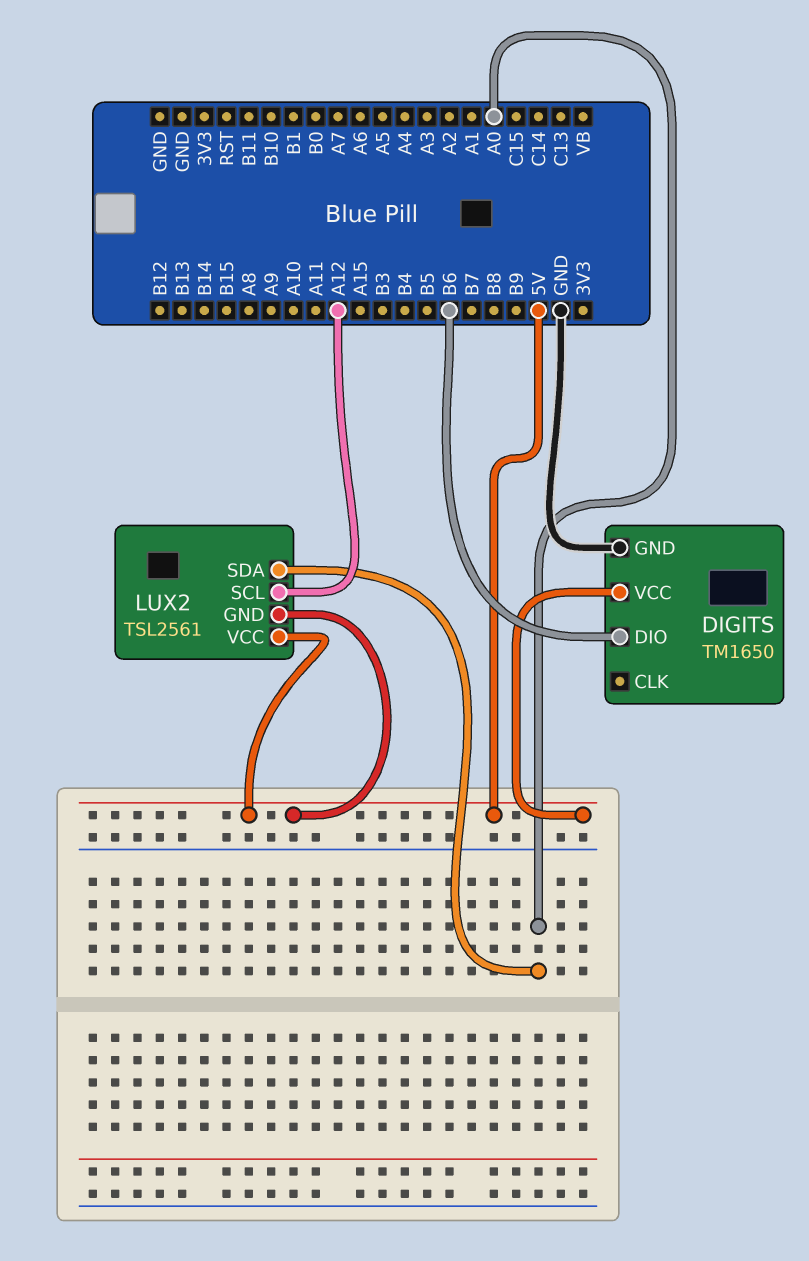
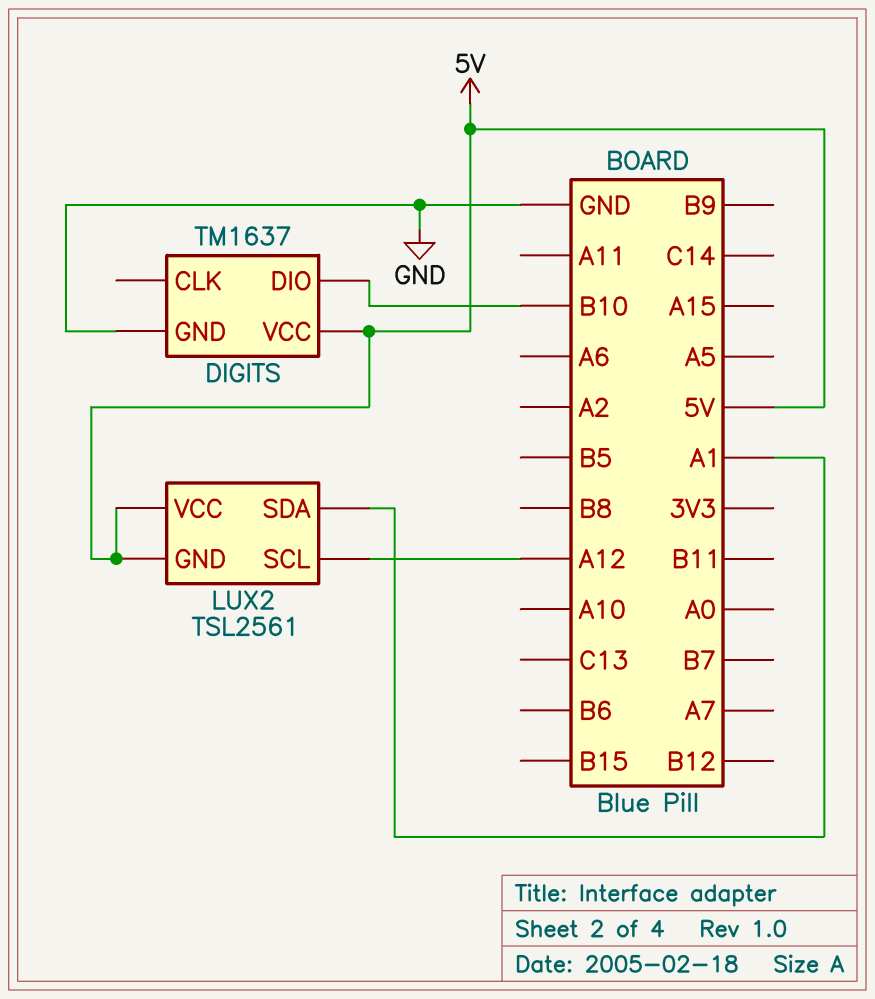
DIGITS: TM1650 -> TM1637
DIGITS pin DIO: B6 -> B10
LUX2 pin SDA: A0 -> A1

